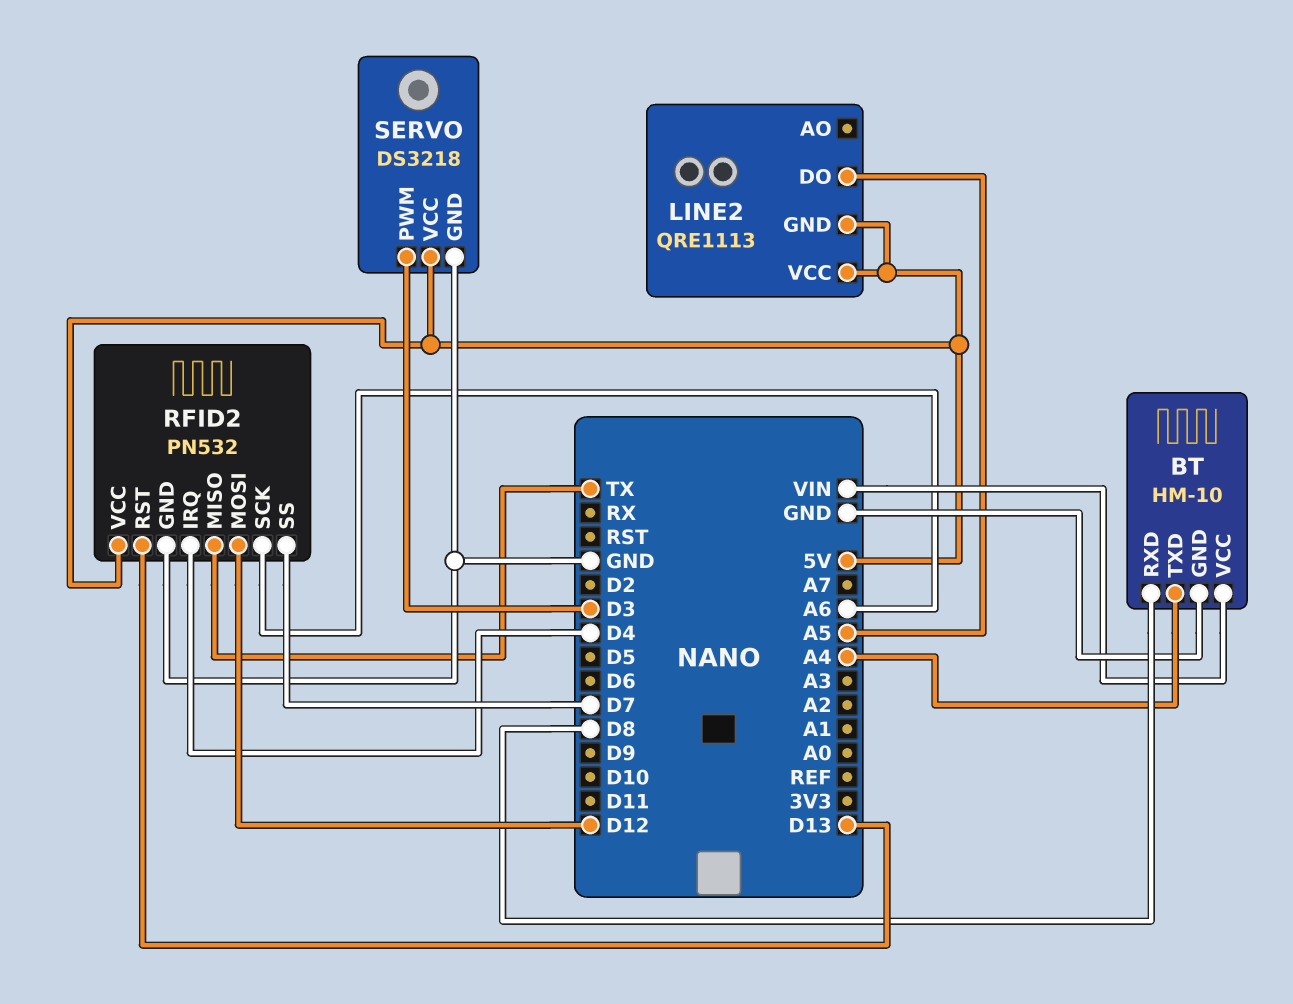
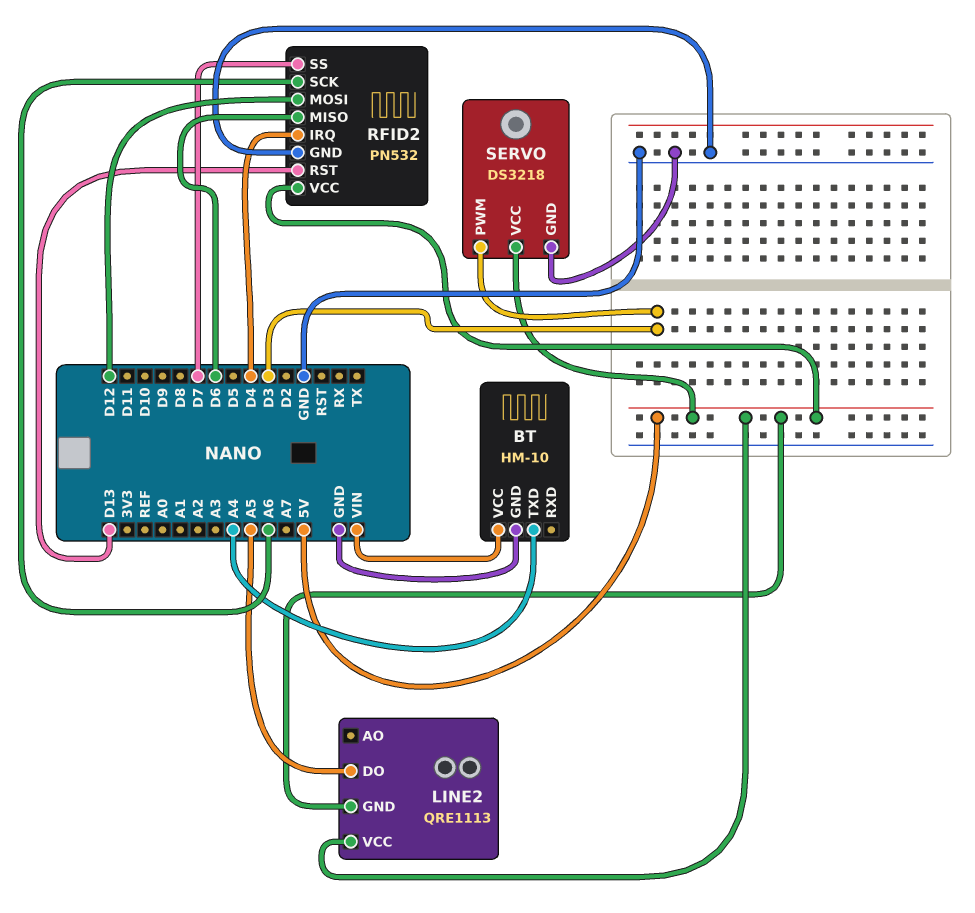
BT pin RXD: D8 -> none
RFID2 pin MISO: TX -> D6

